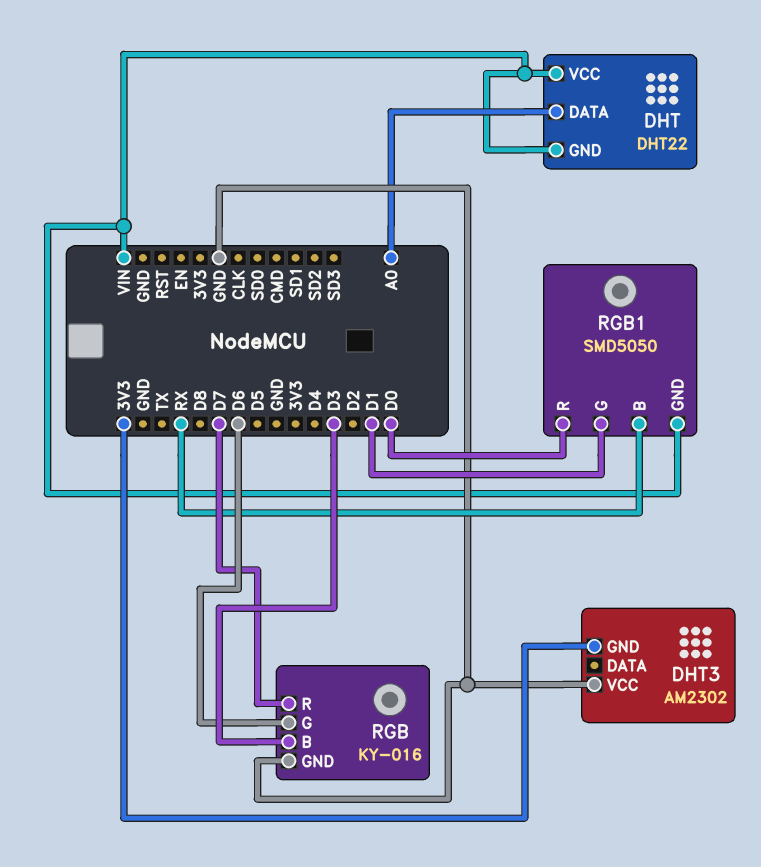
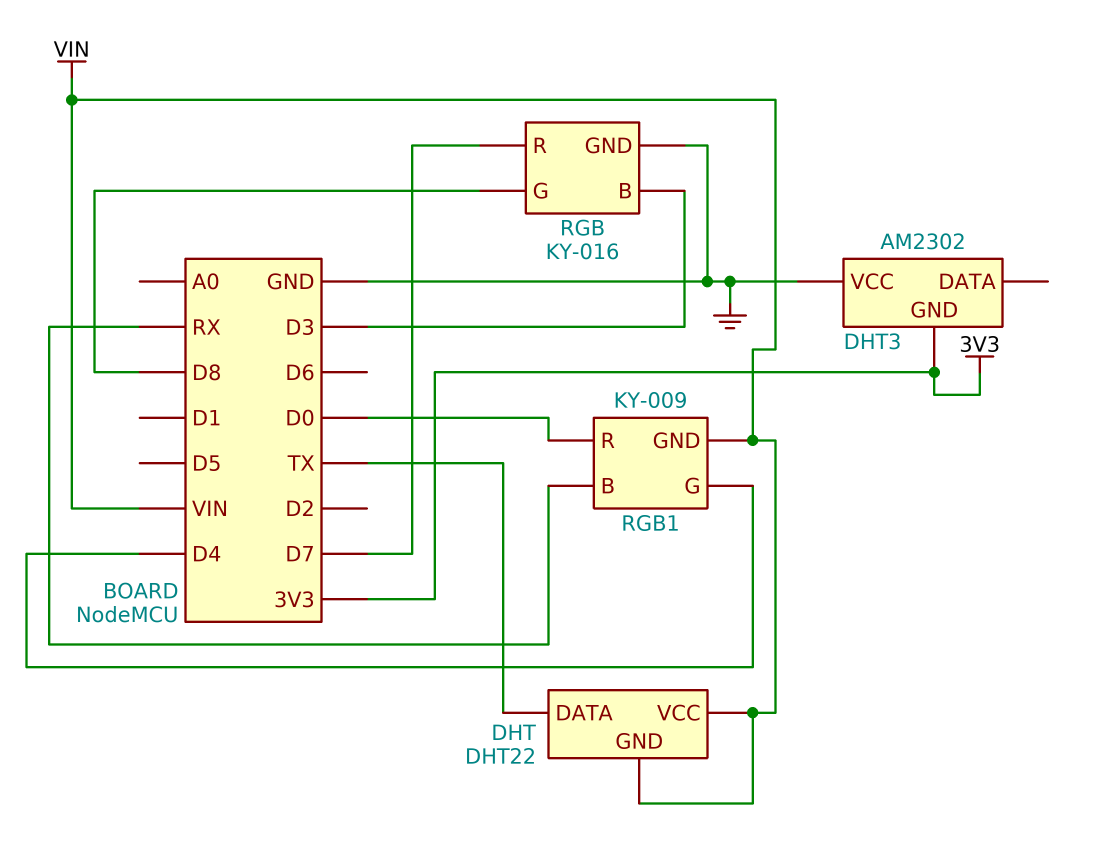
DHT pin DATA: A0 -> TX
RGB pin G: D6 -> D8
RGB1: SMD5050 -> KY-009
RGB1 pin G: D1 -> D4

